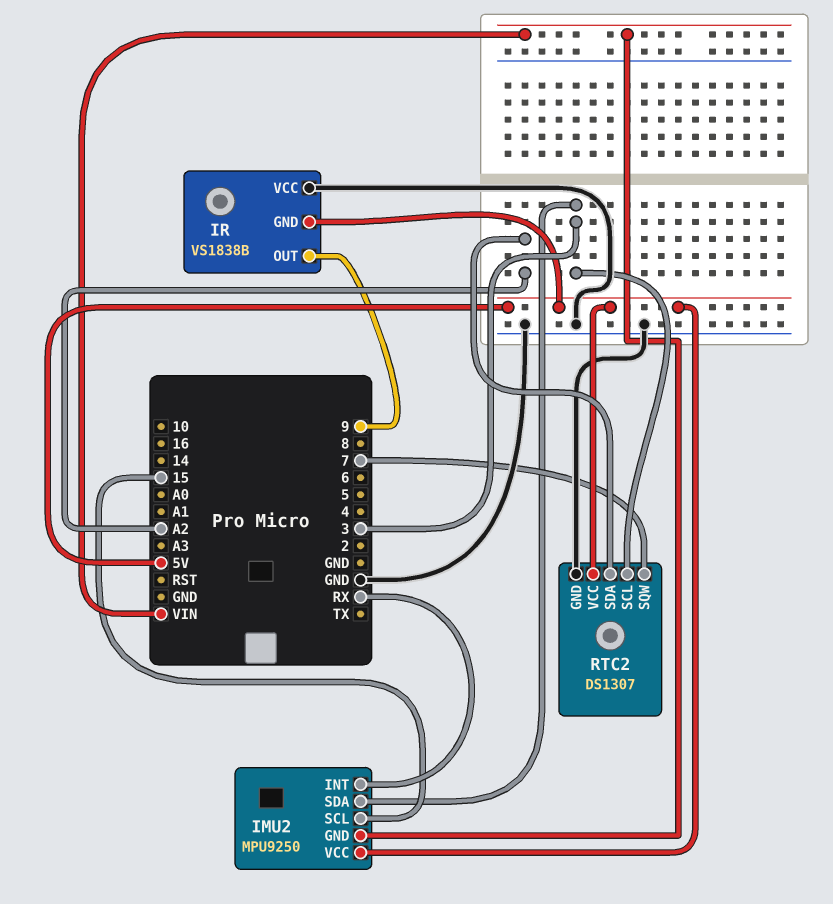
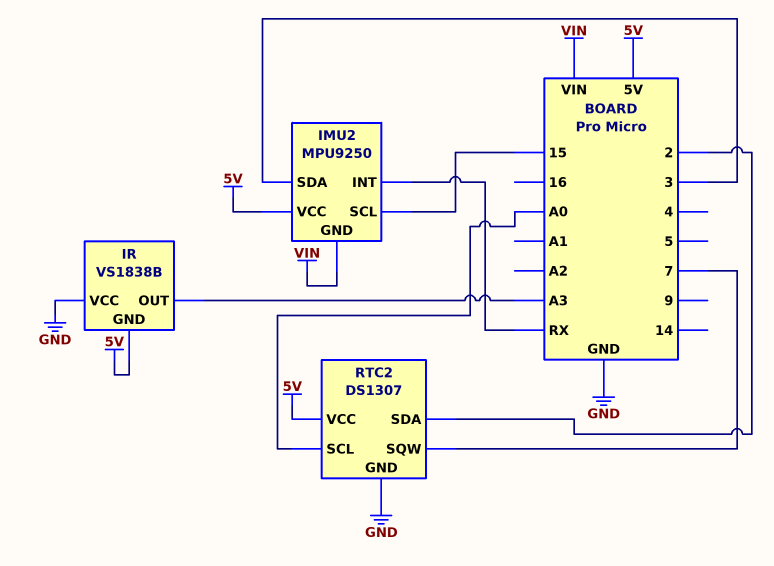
IR pin OUT: 9 -> A3
RTC2 pin SCL: 3 -> A0
RTC2 pin SDA: A2 -> 2

